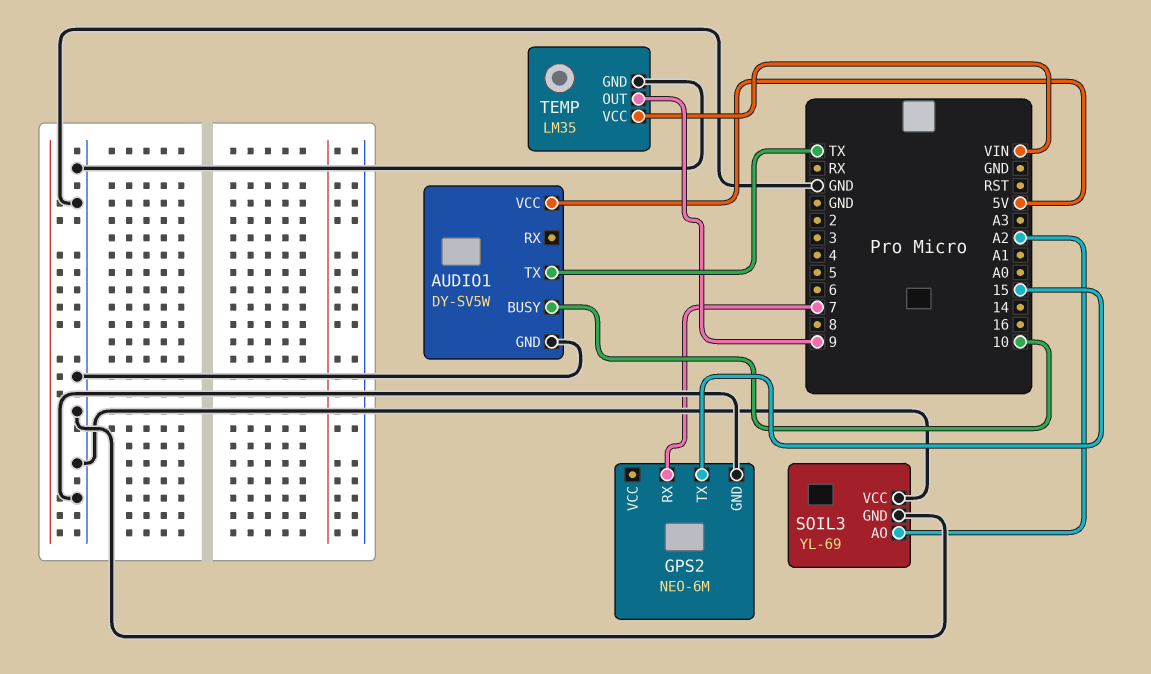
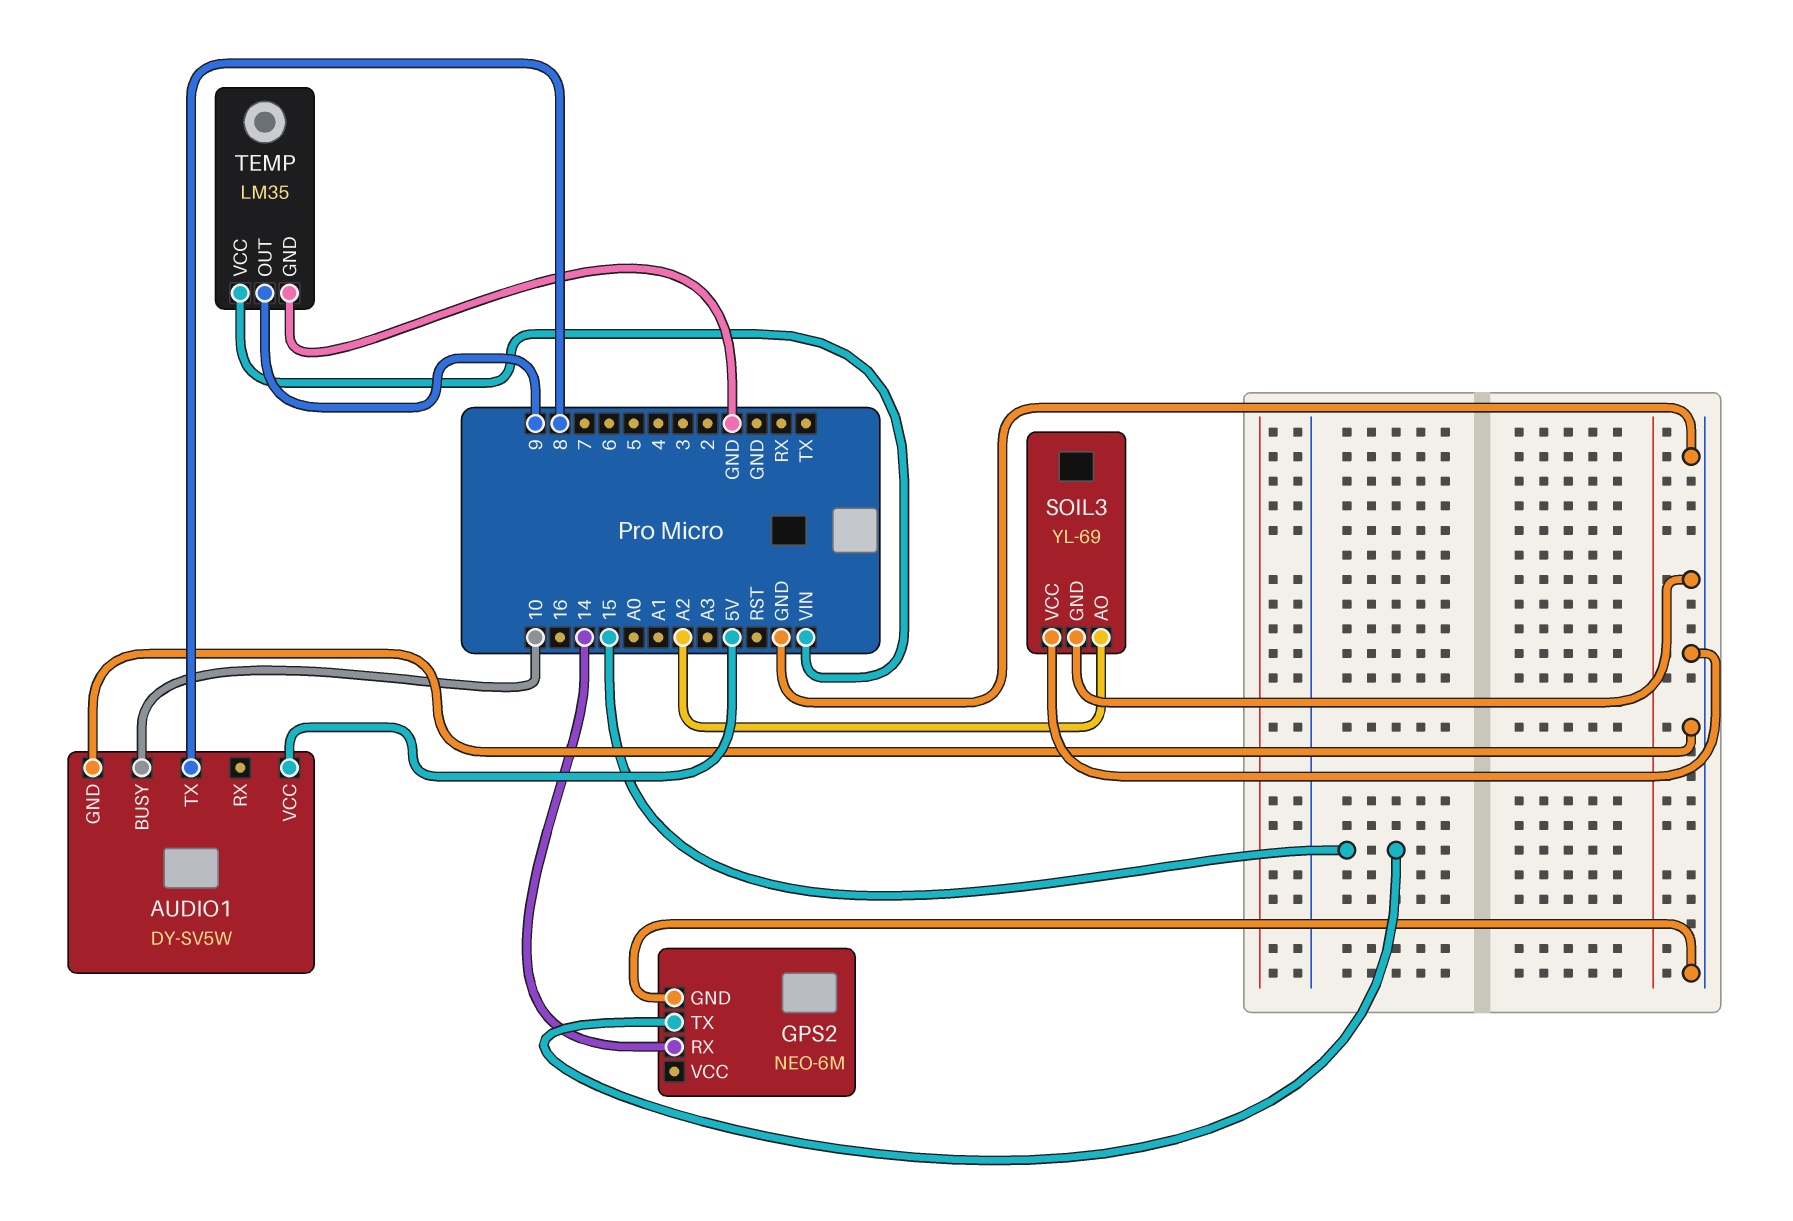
AUDIO1 pin TX: TX -> 8
GPS2 pin RX: 7 -> 14

